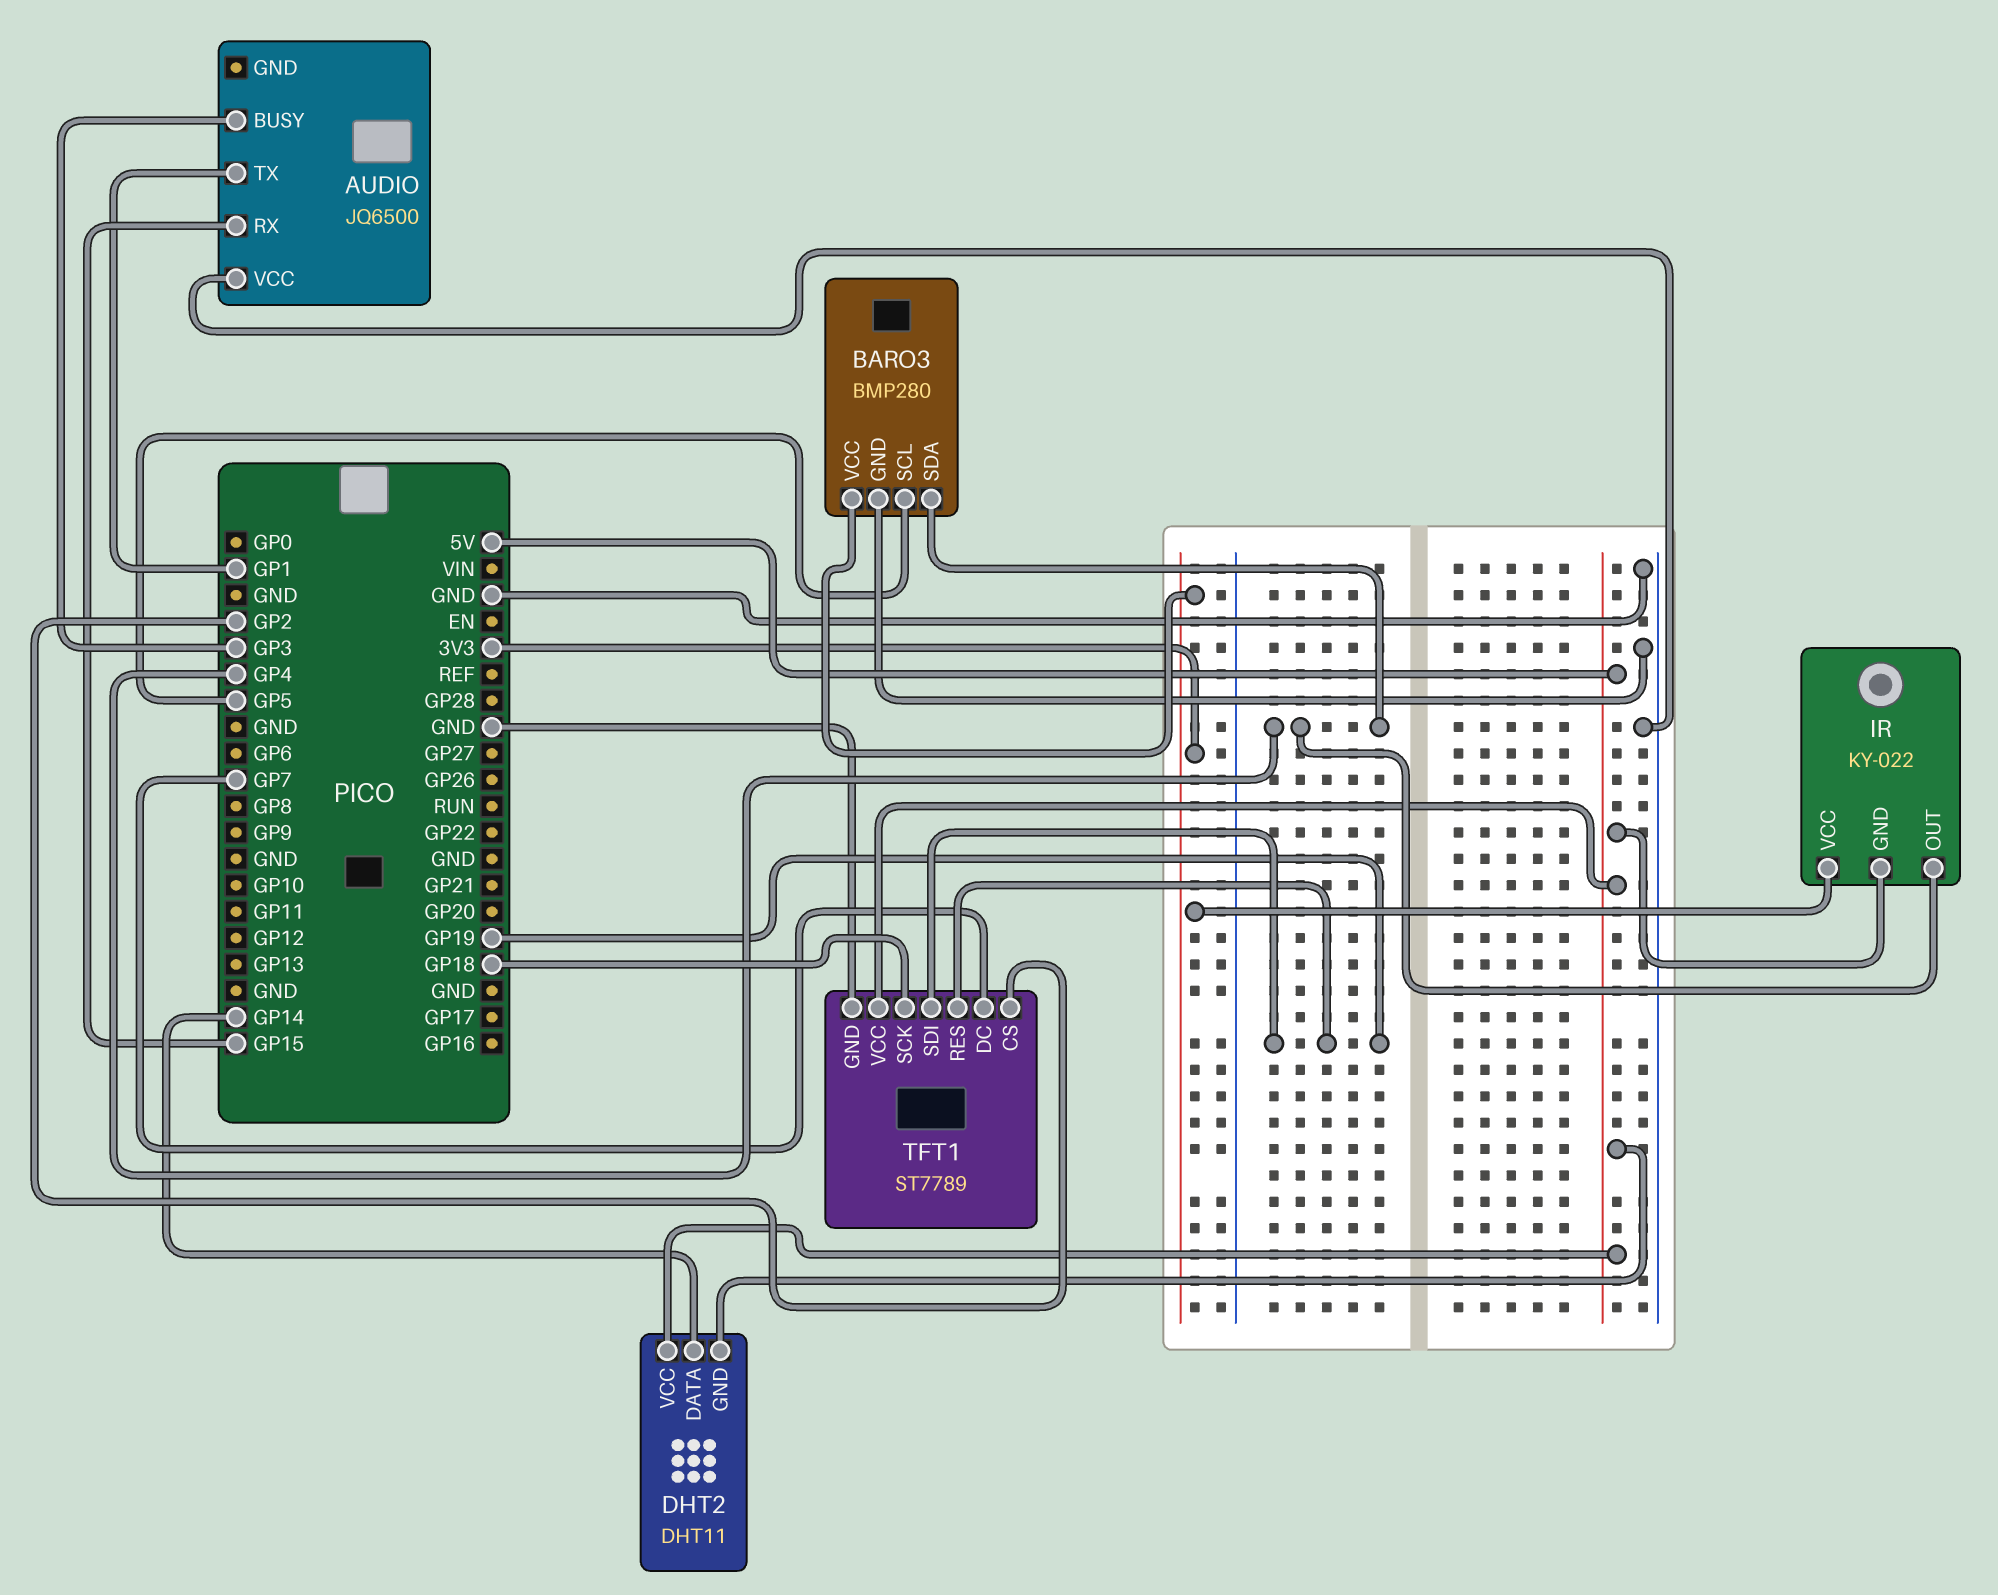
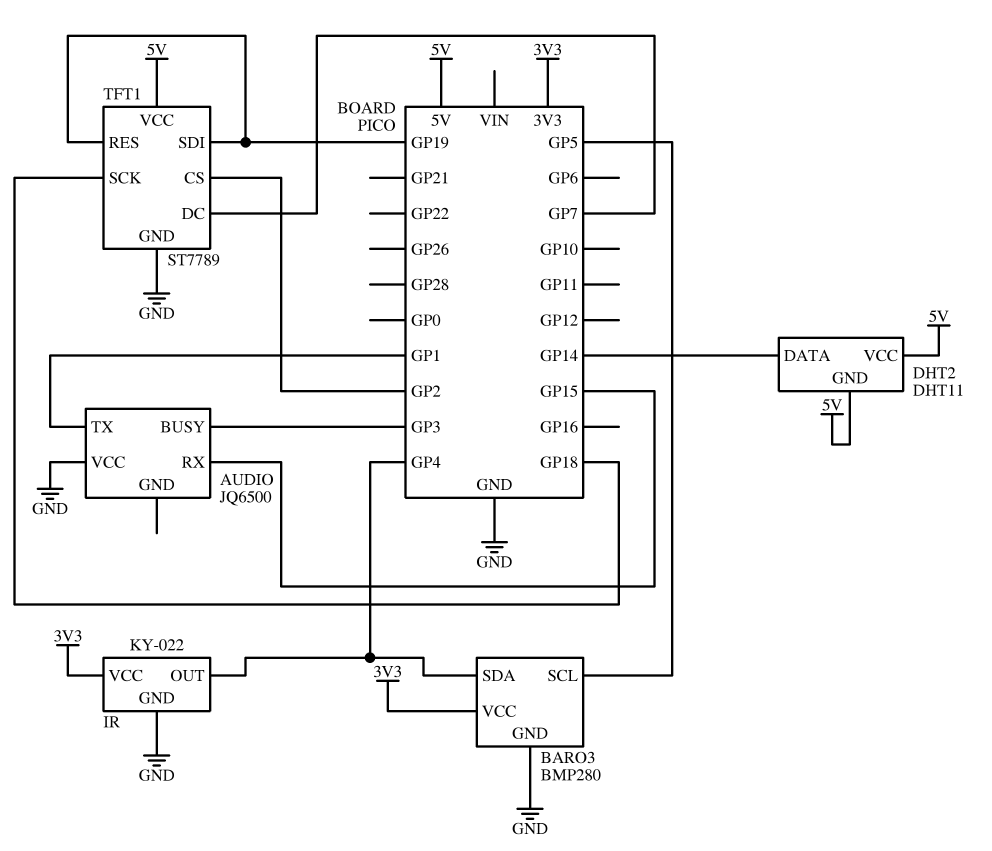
IR pin GND: 5V -> GND

